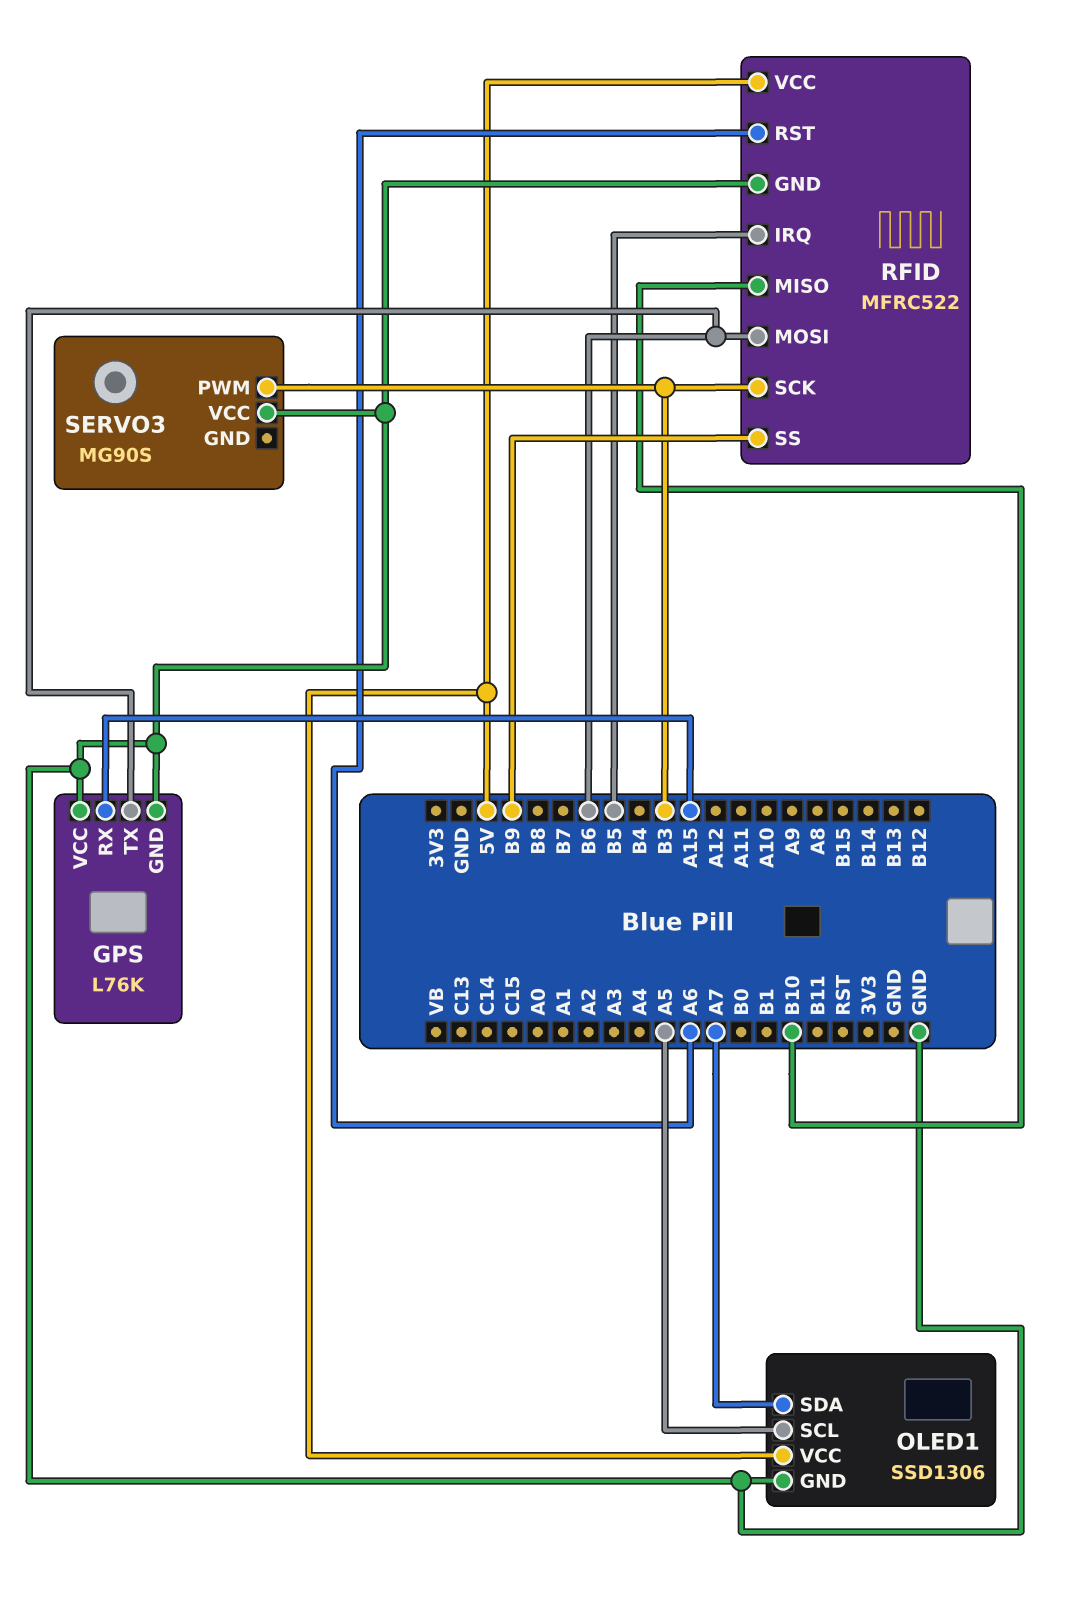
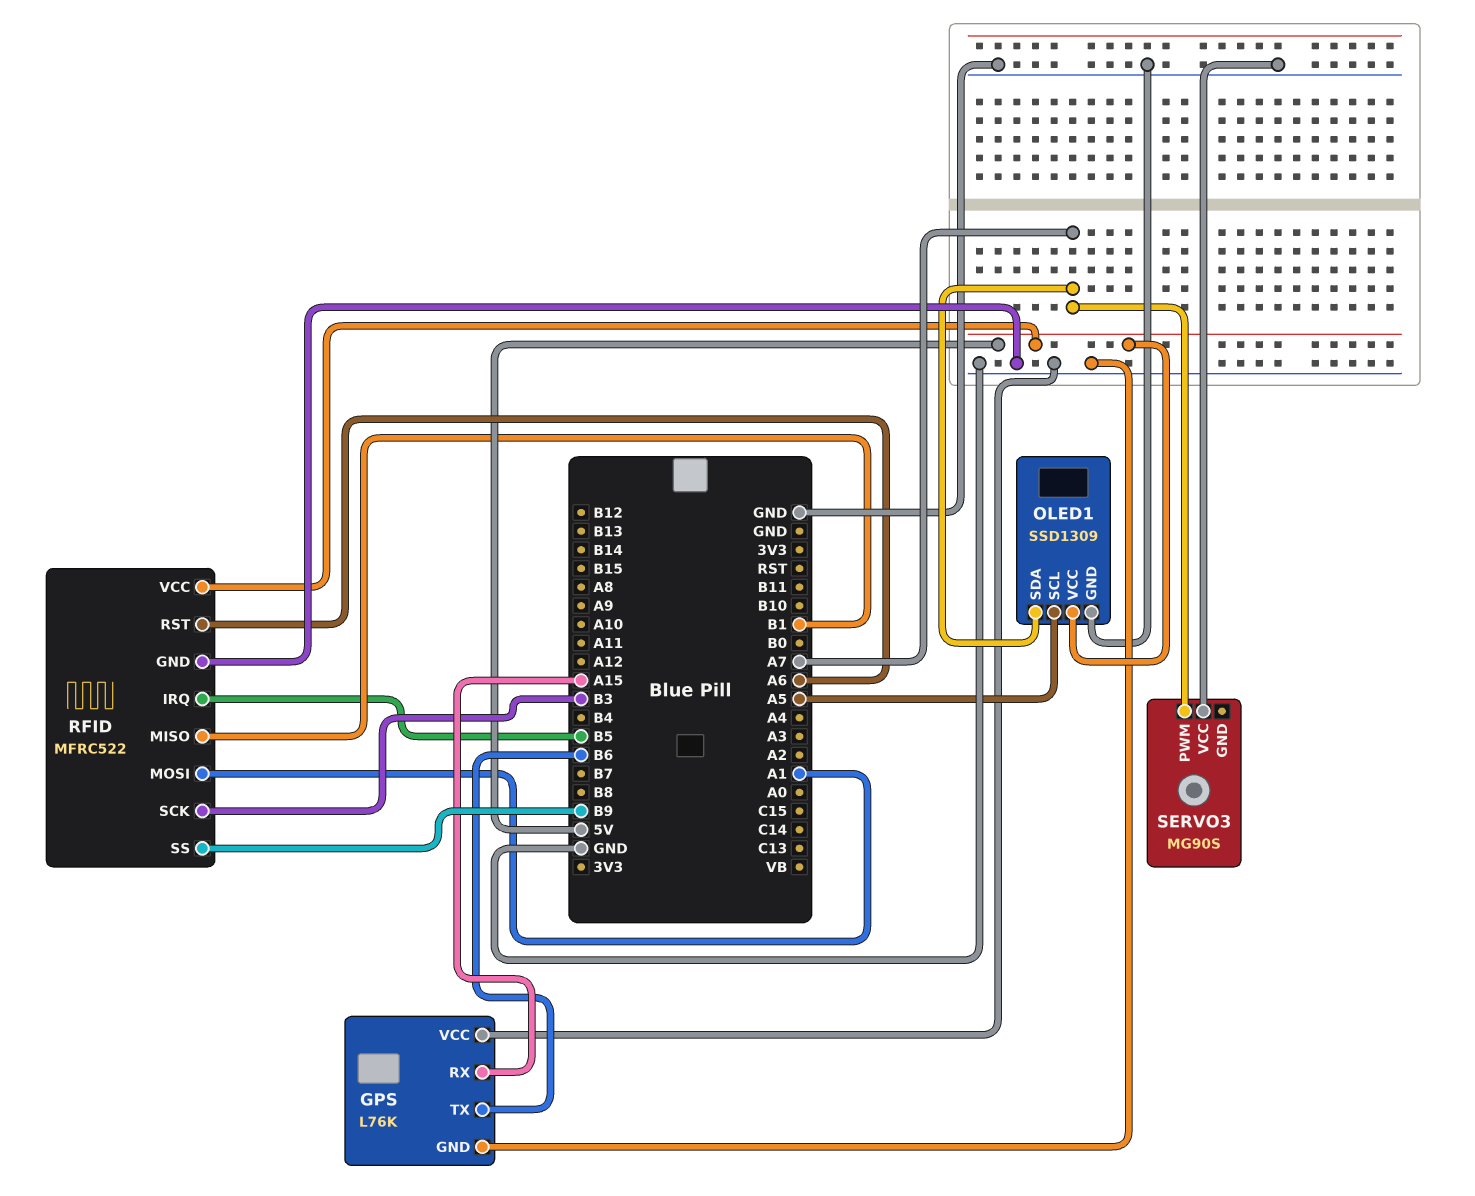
OLED1: SSD1306 -> SSD1309
RFID pin MISO: B10 -> B1
RFID pin MOSI: B6 -> A1
SERVO3 pin PWM: B3 -> A7

